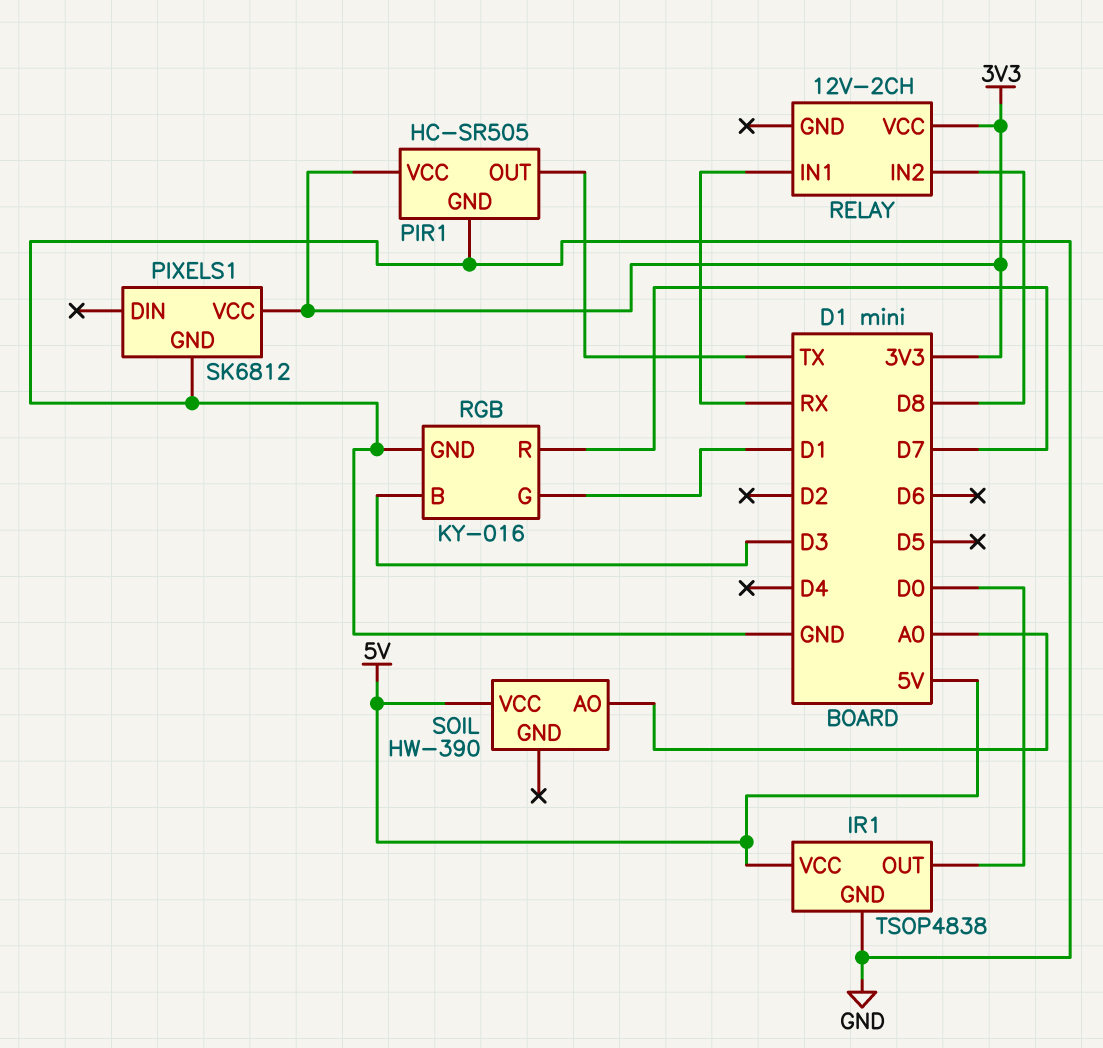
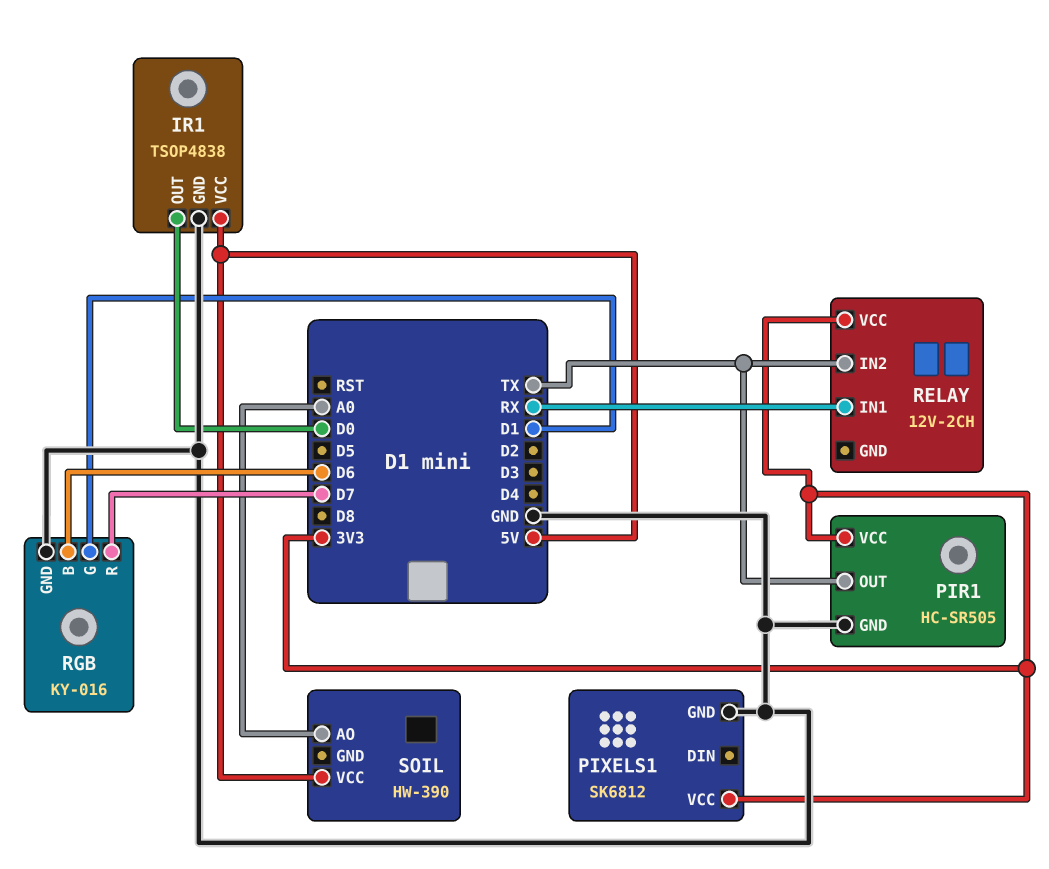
RELAY pin IN2: D8 -> TX
RGB pin B: D3 -> D6

